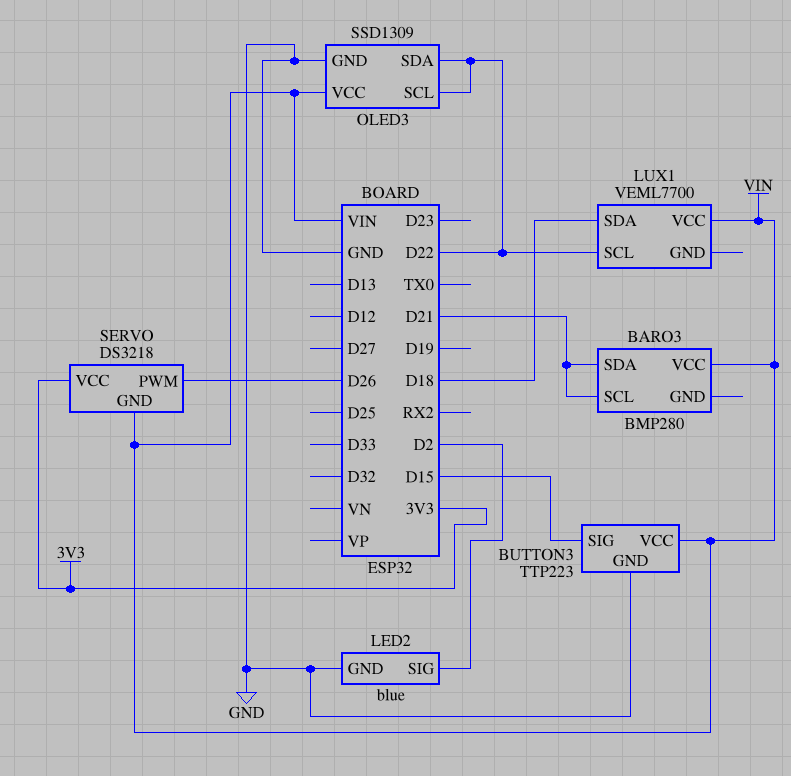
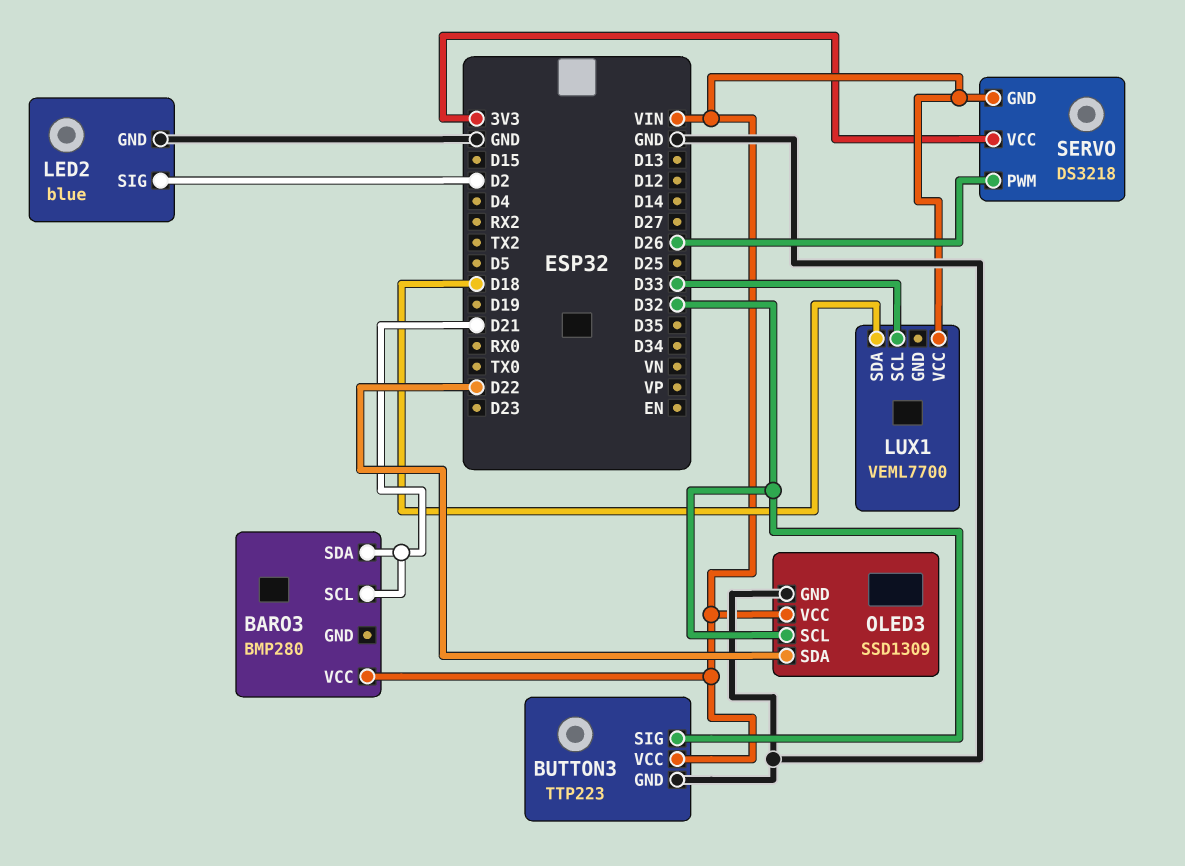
BUTTON3 pin SIG: D15 -> D32
LUX1 pin SCL: D22 -> D33
OLED3 pin SCL: D22 -> D32

